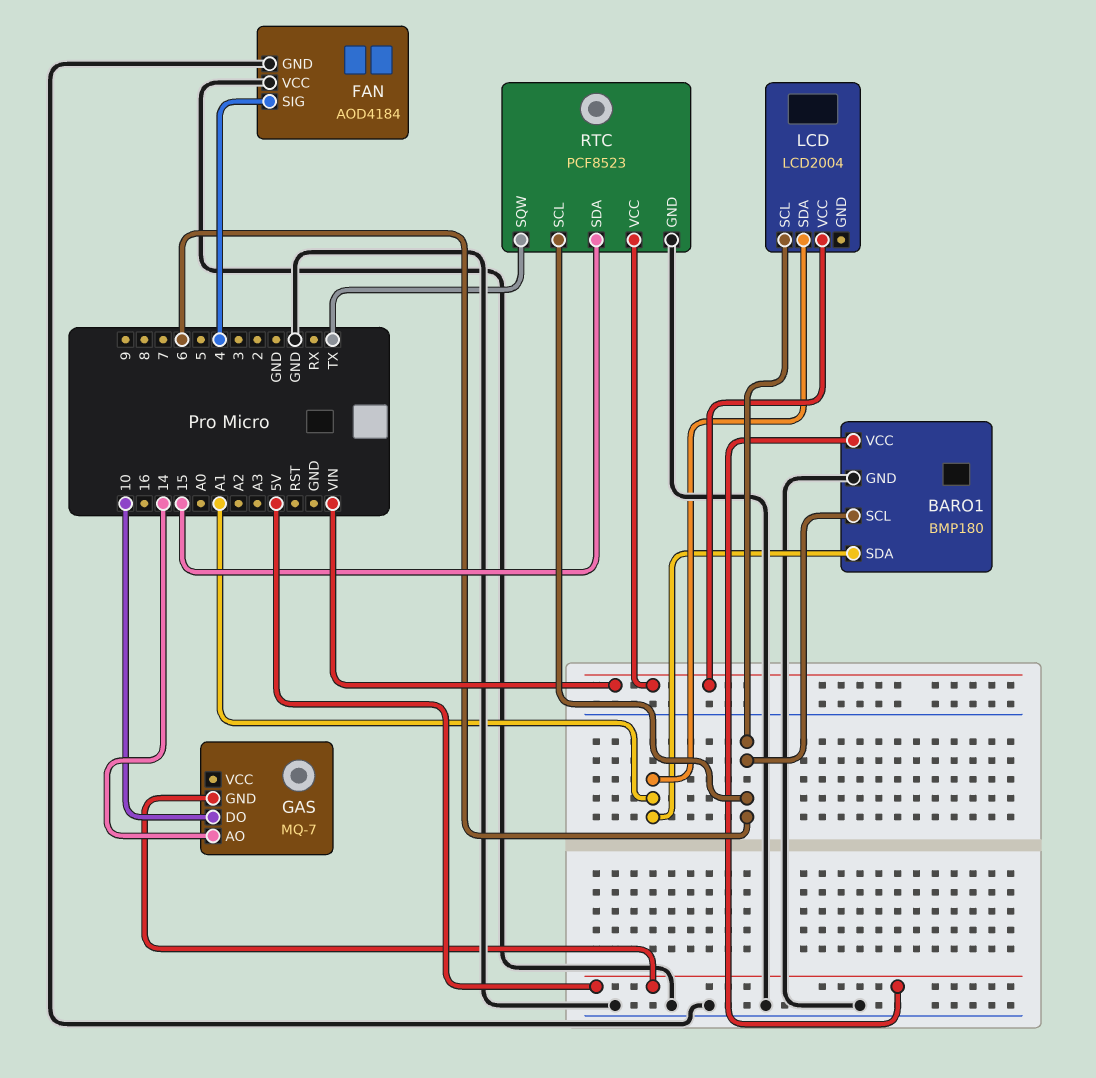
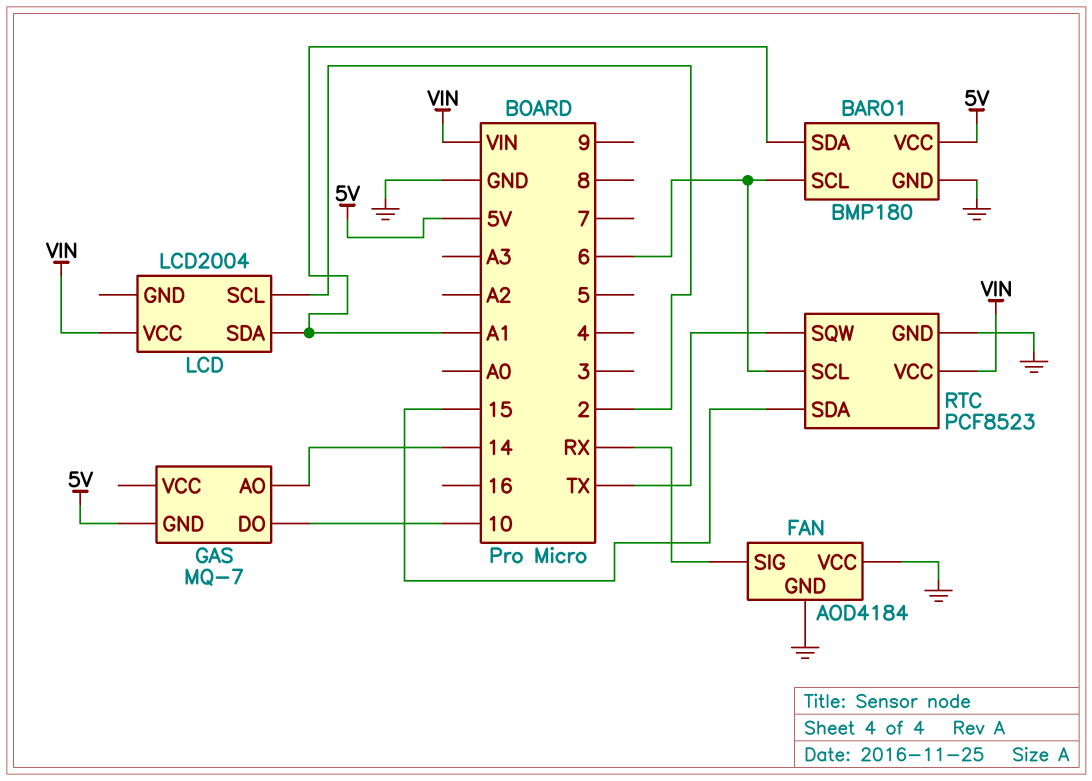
FAN pin SIG: 4 -> RX
LCD pin SCL: 6 -> 2

